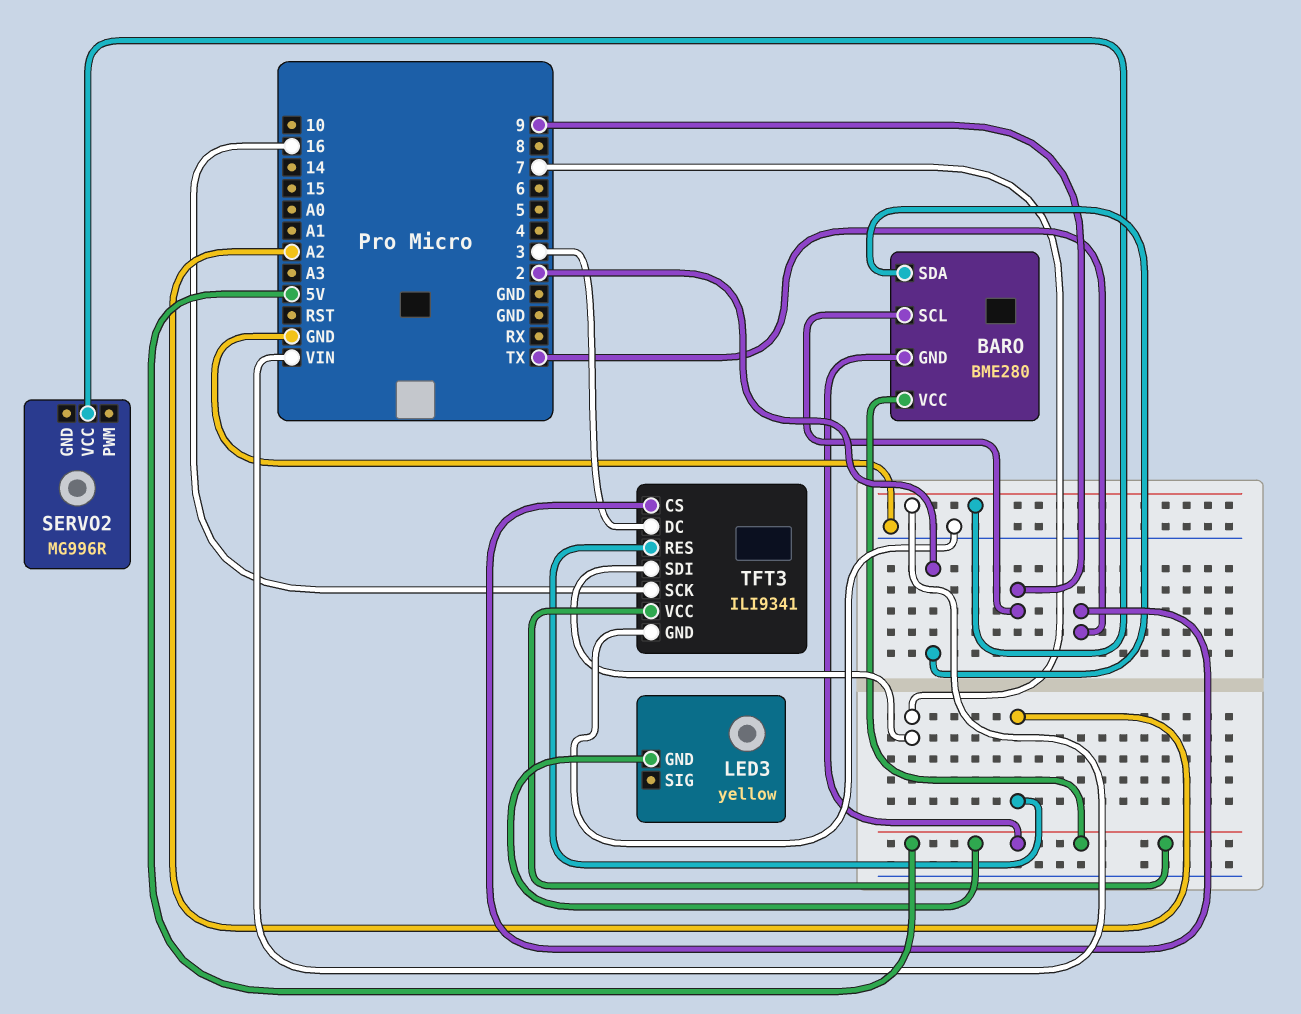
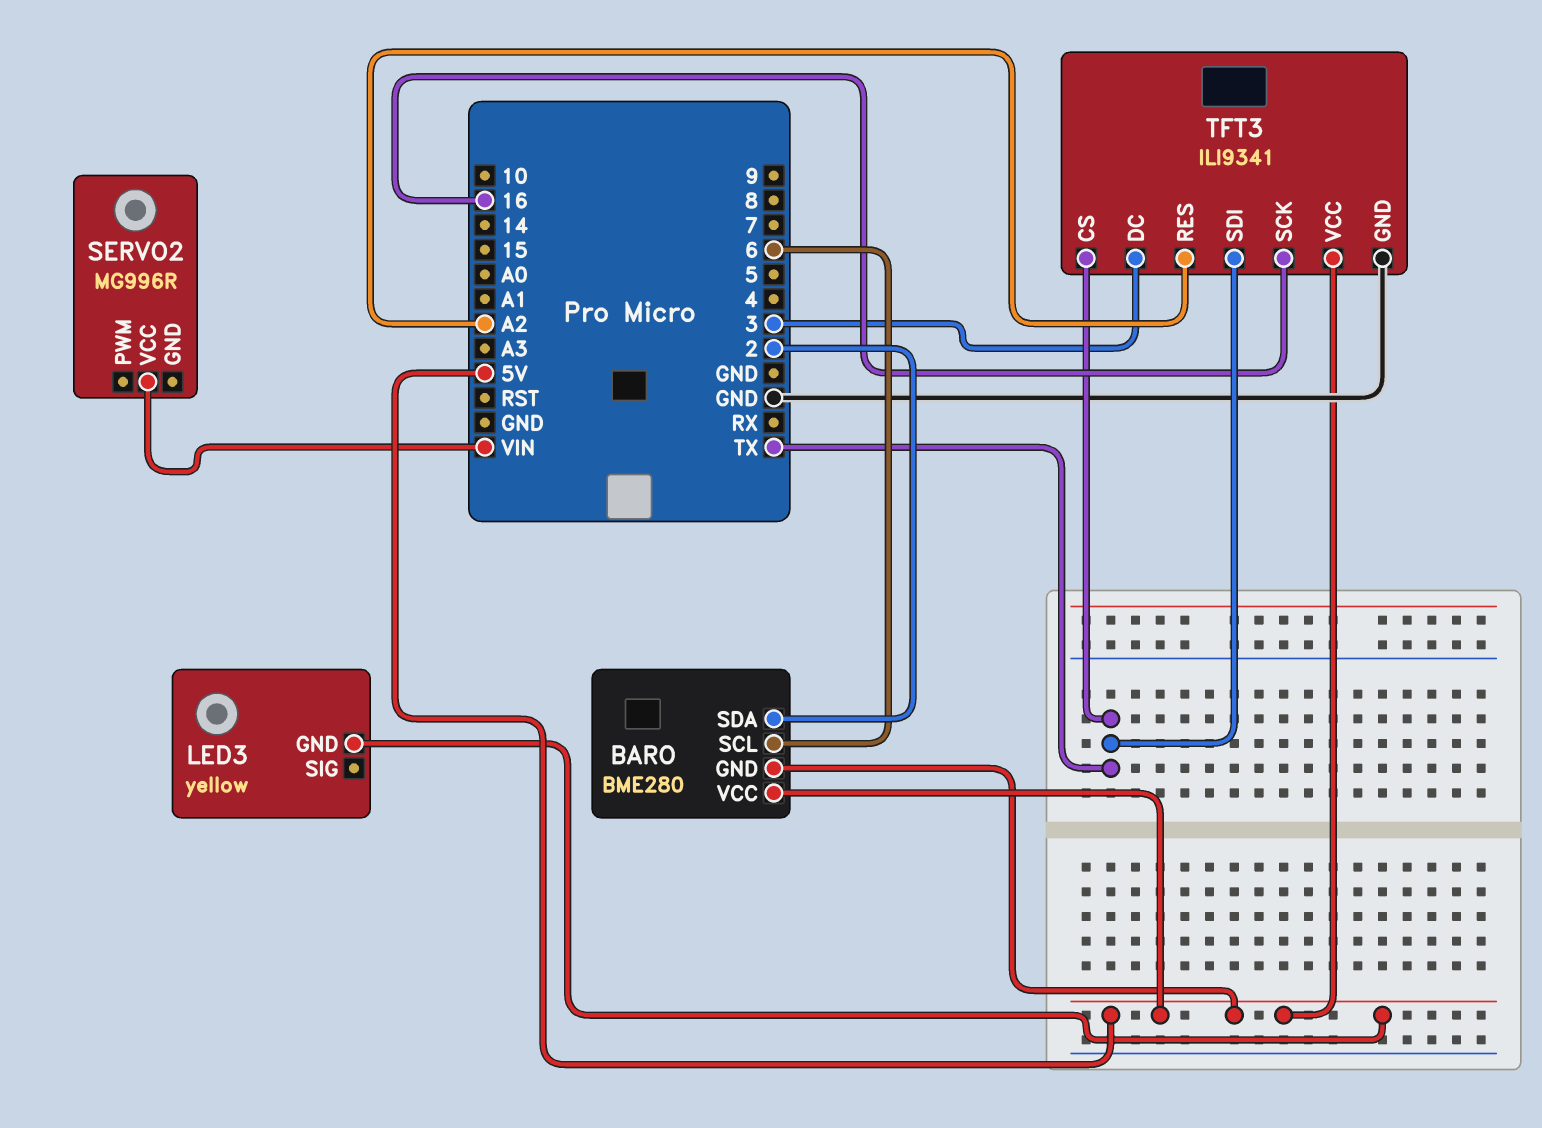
BARO pin SCL: 9 -> 6
TFT3 pin SDI: 7 -> TX

